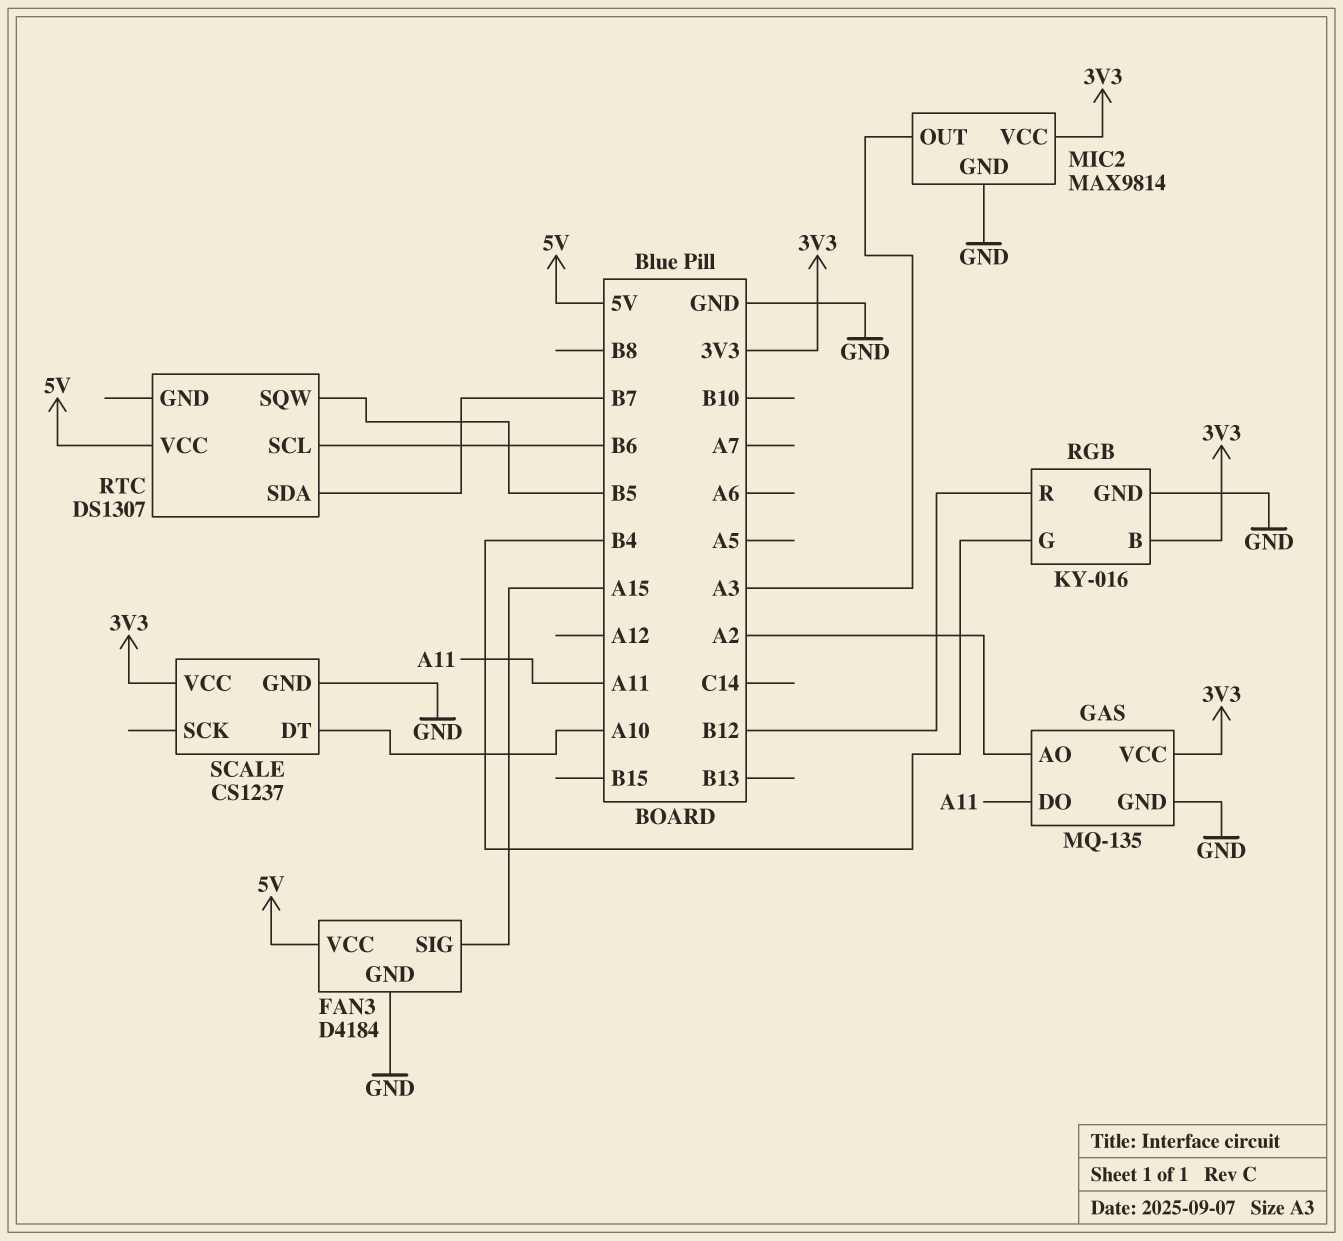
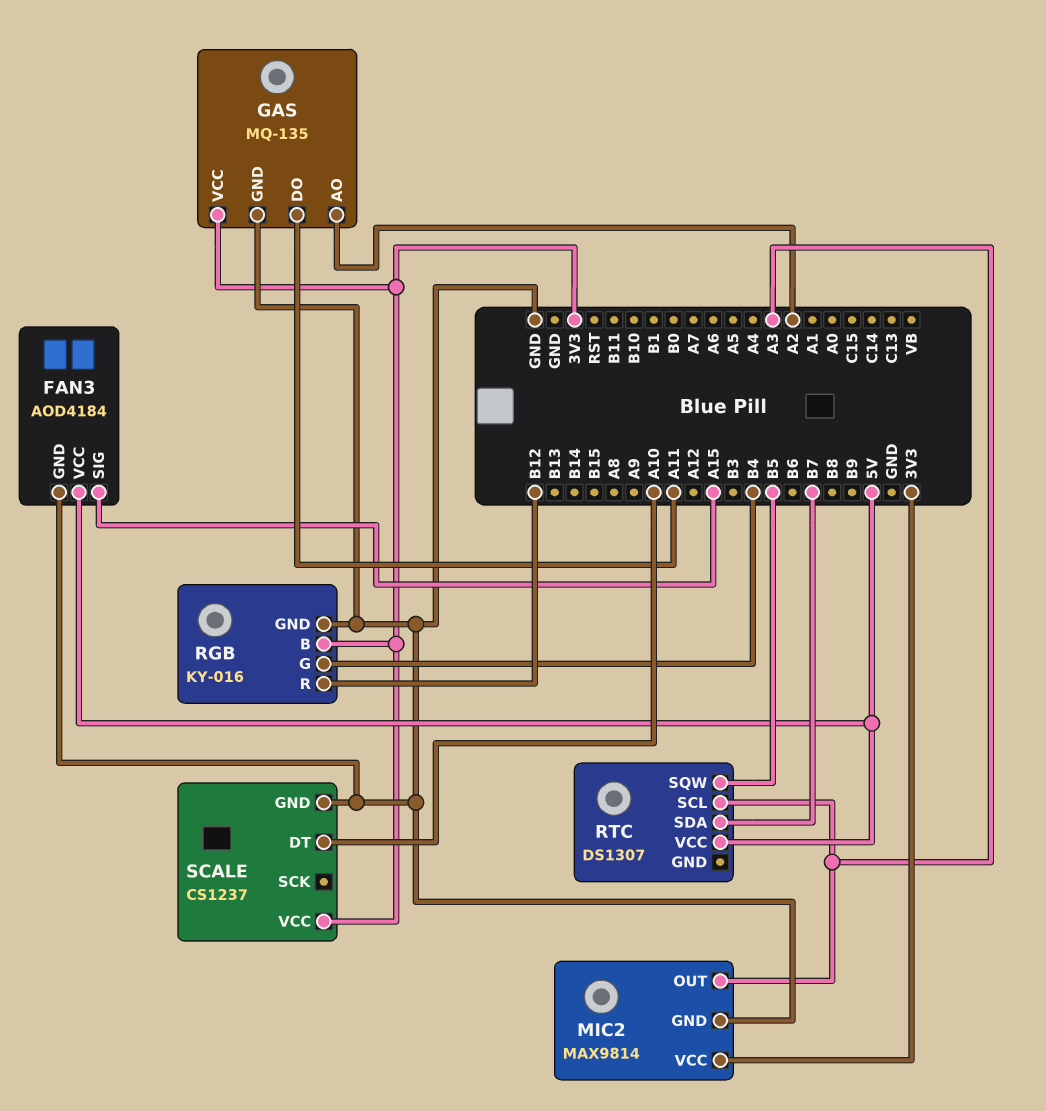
FAN3: D4184 -> AOD4184
RTC pin SCL: B6 -> A3

